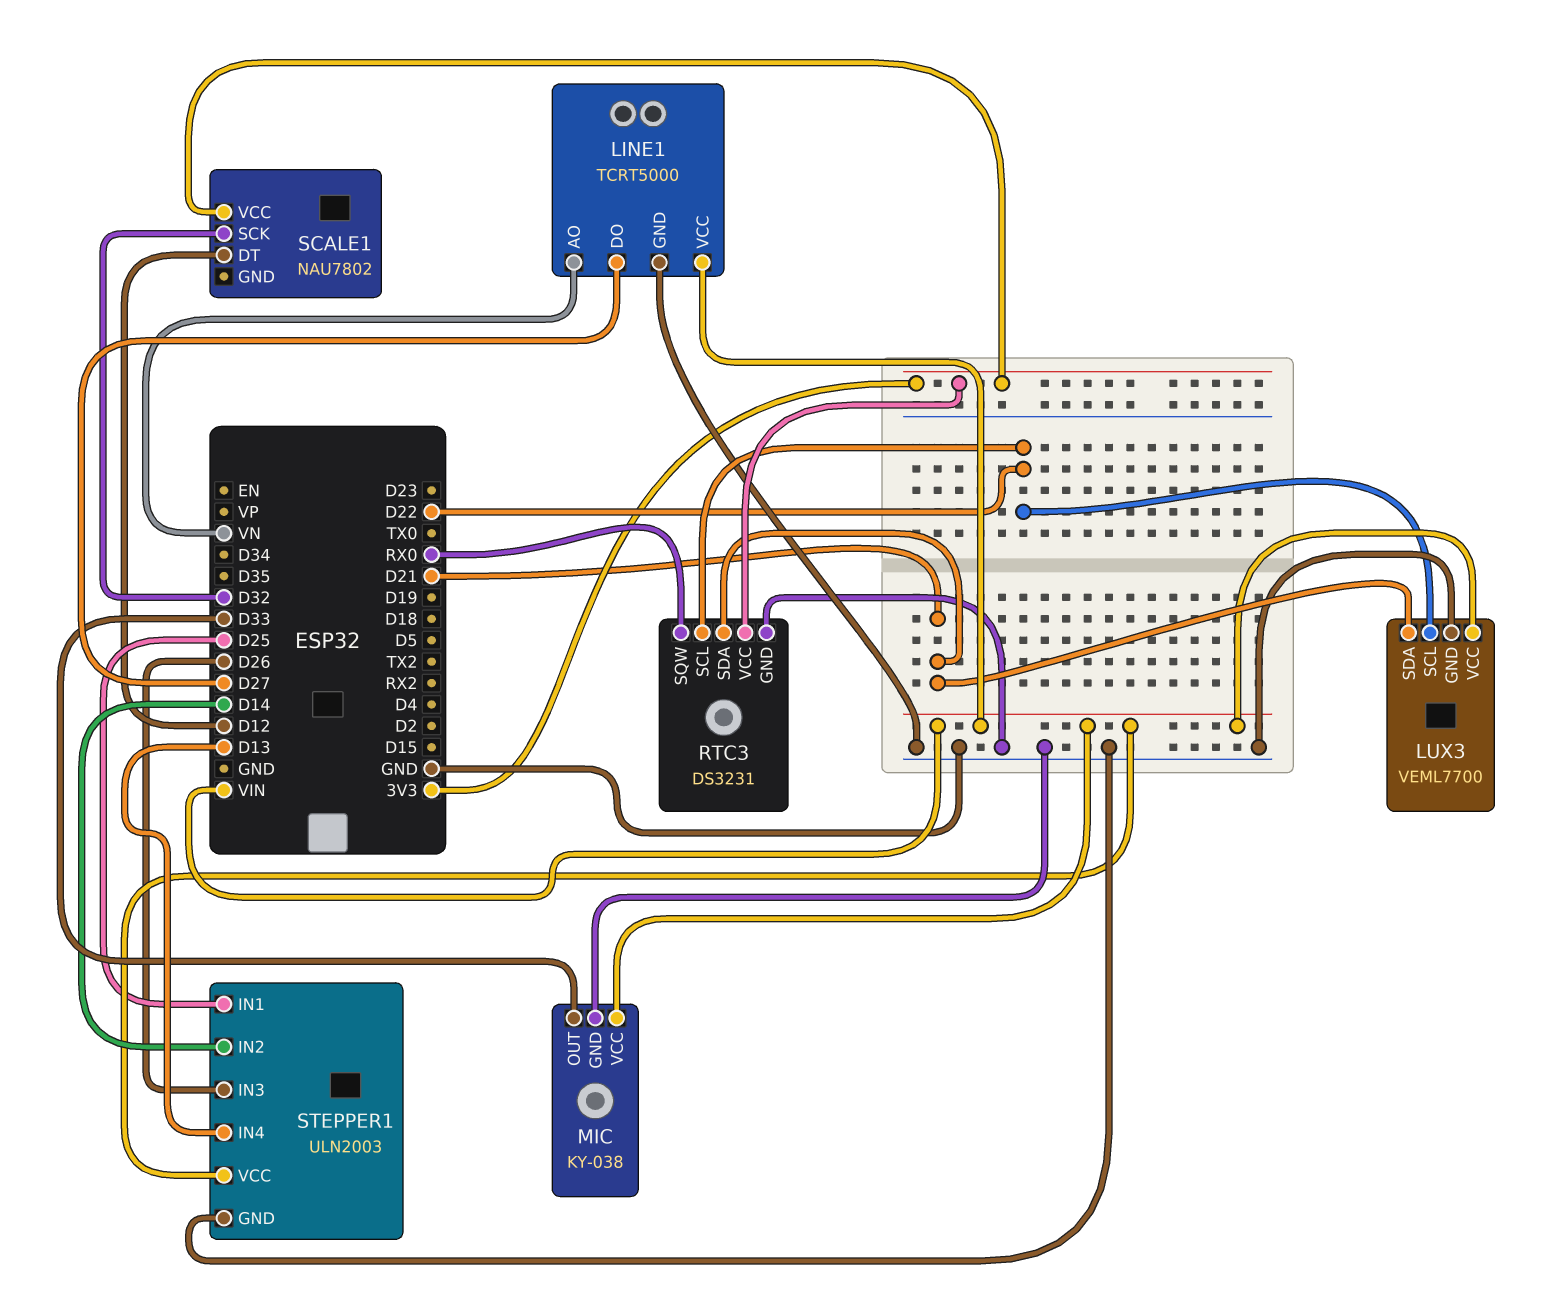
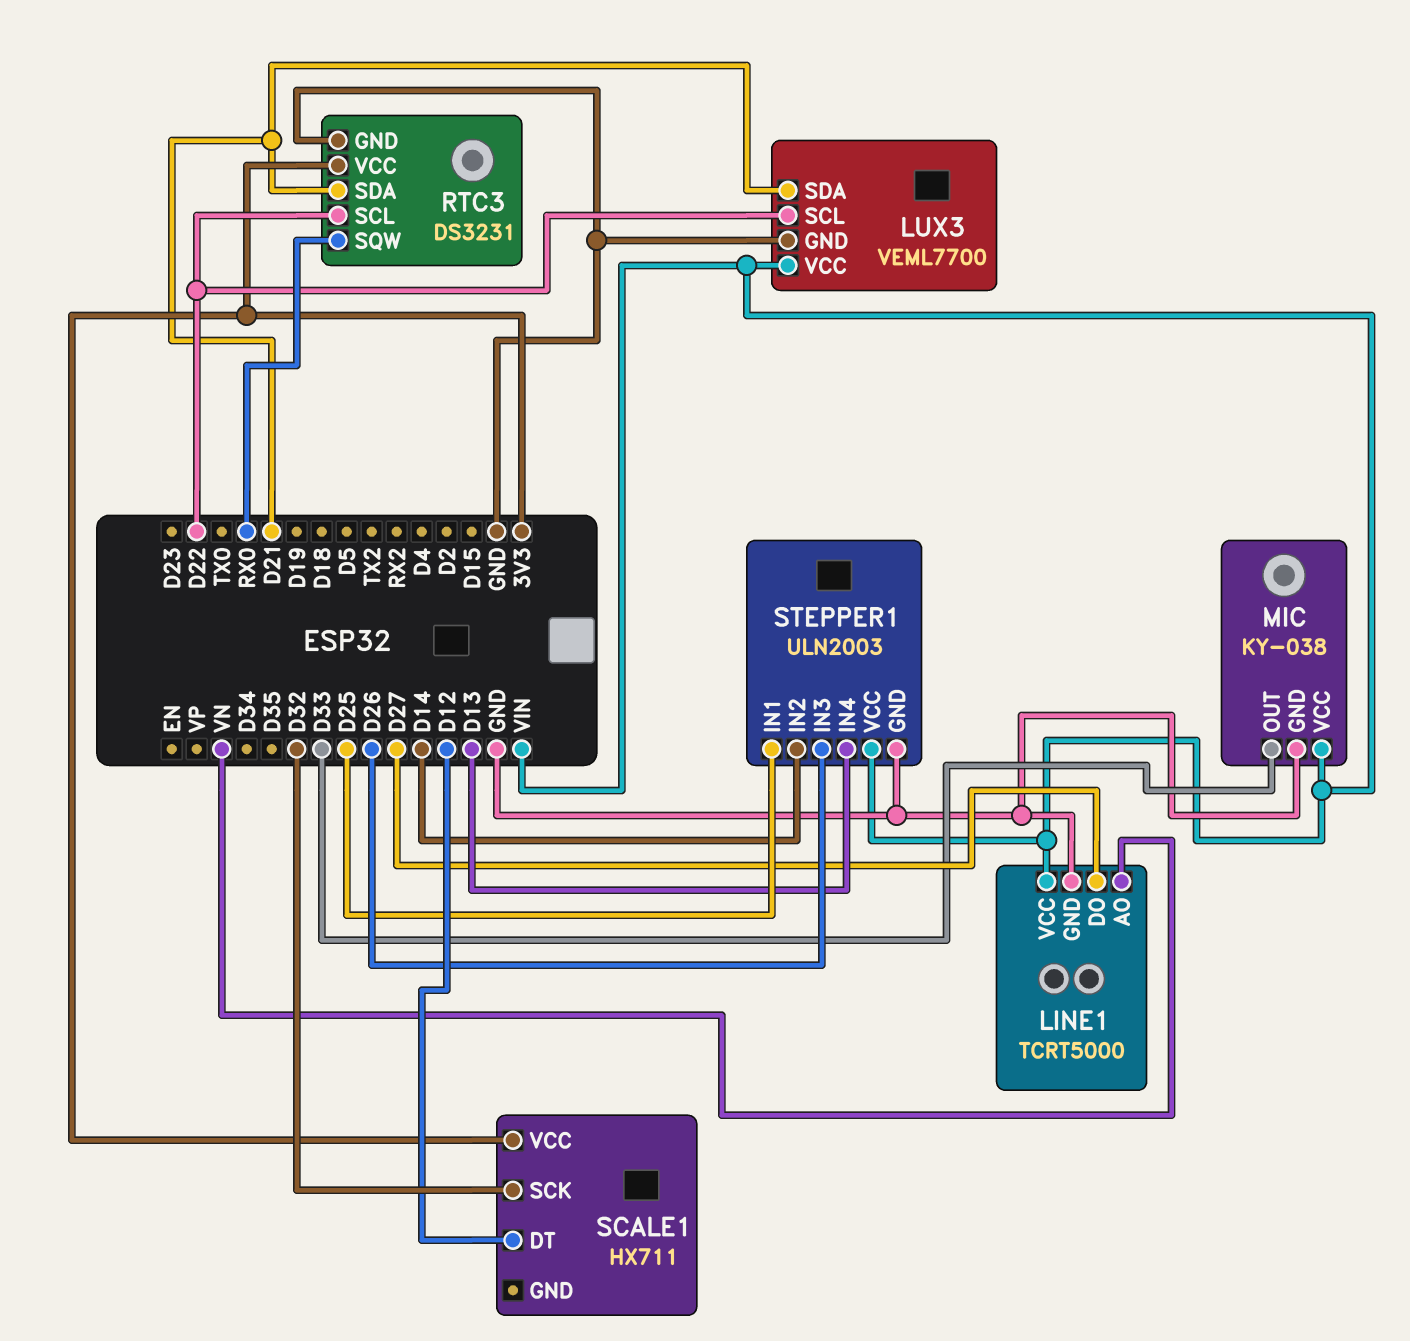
SCALE1: NAU7802 -> HX711

